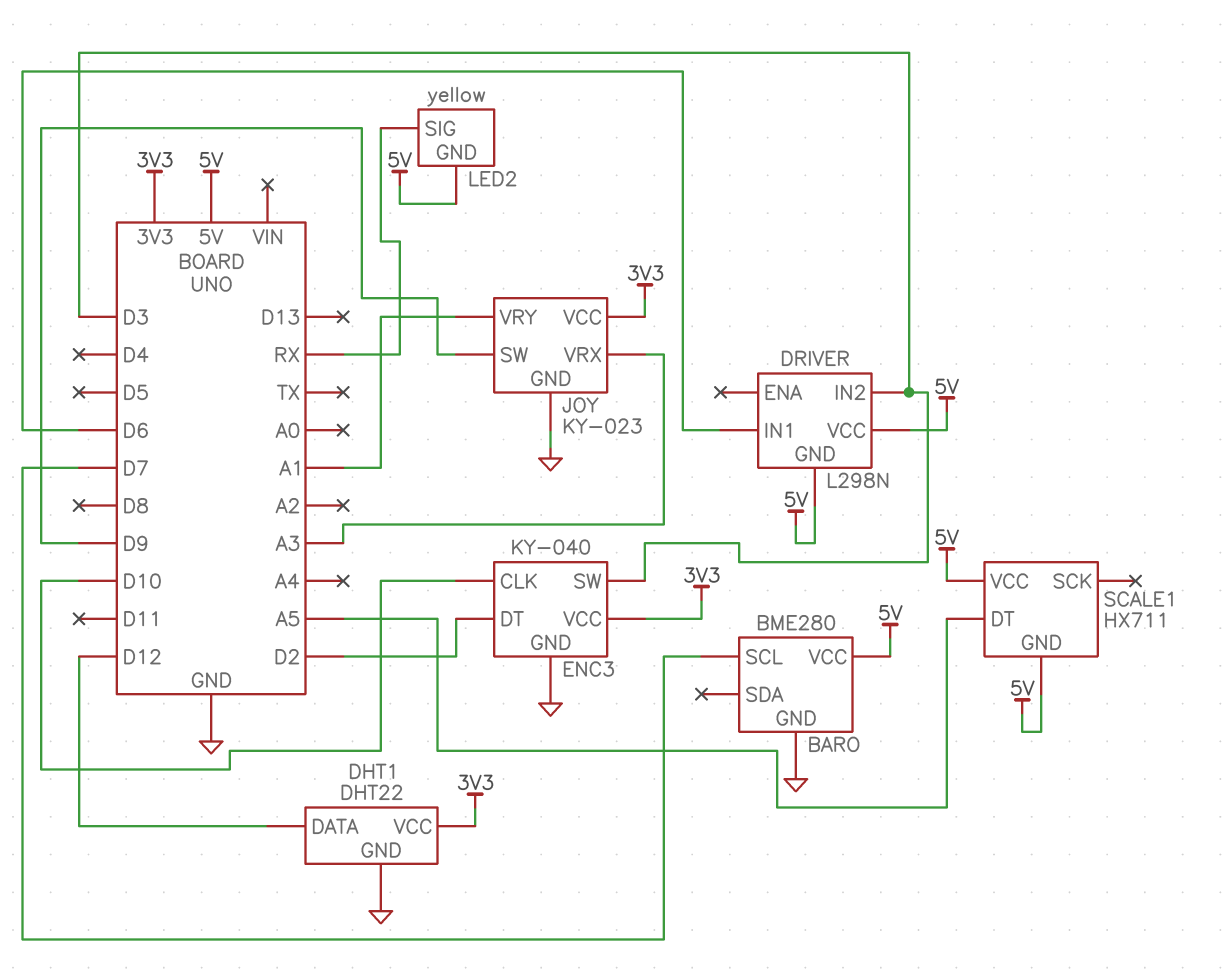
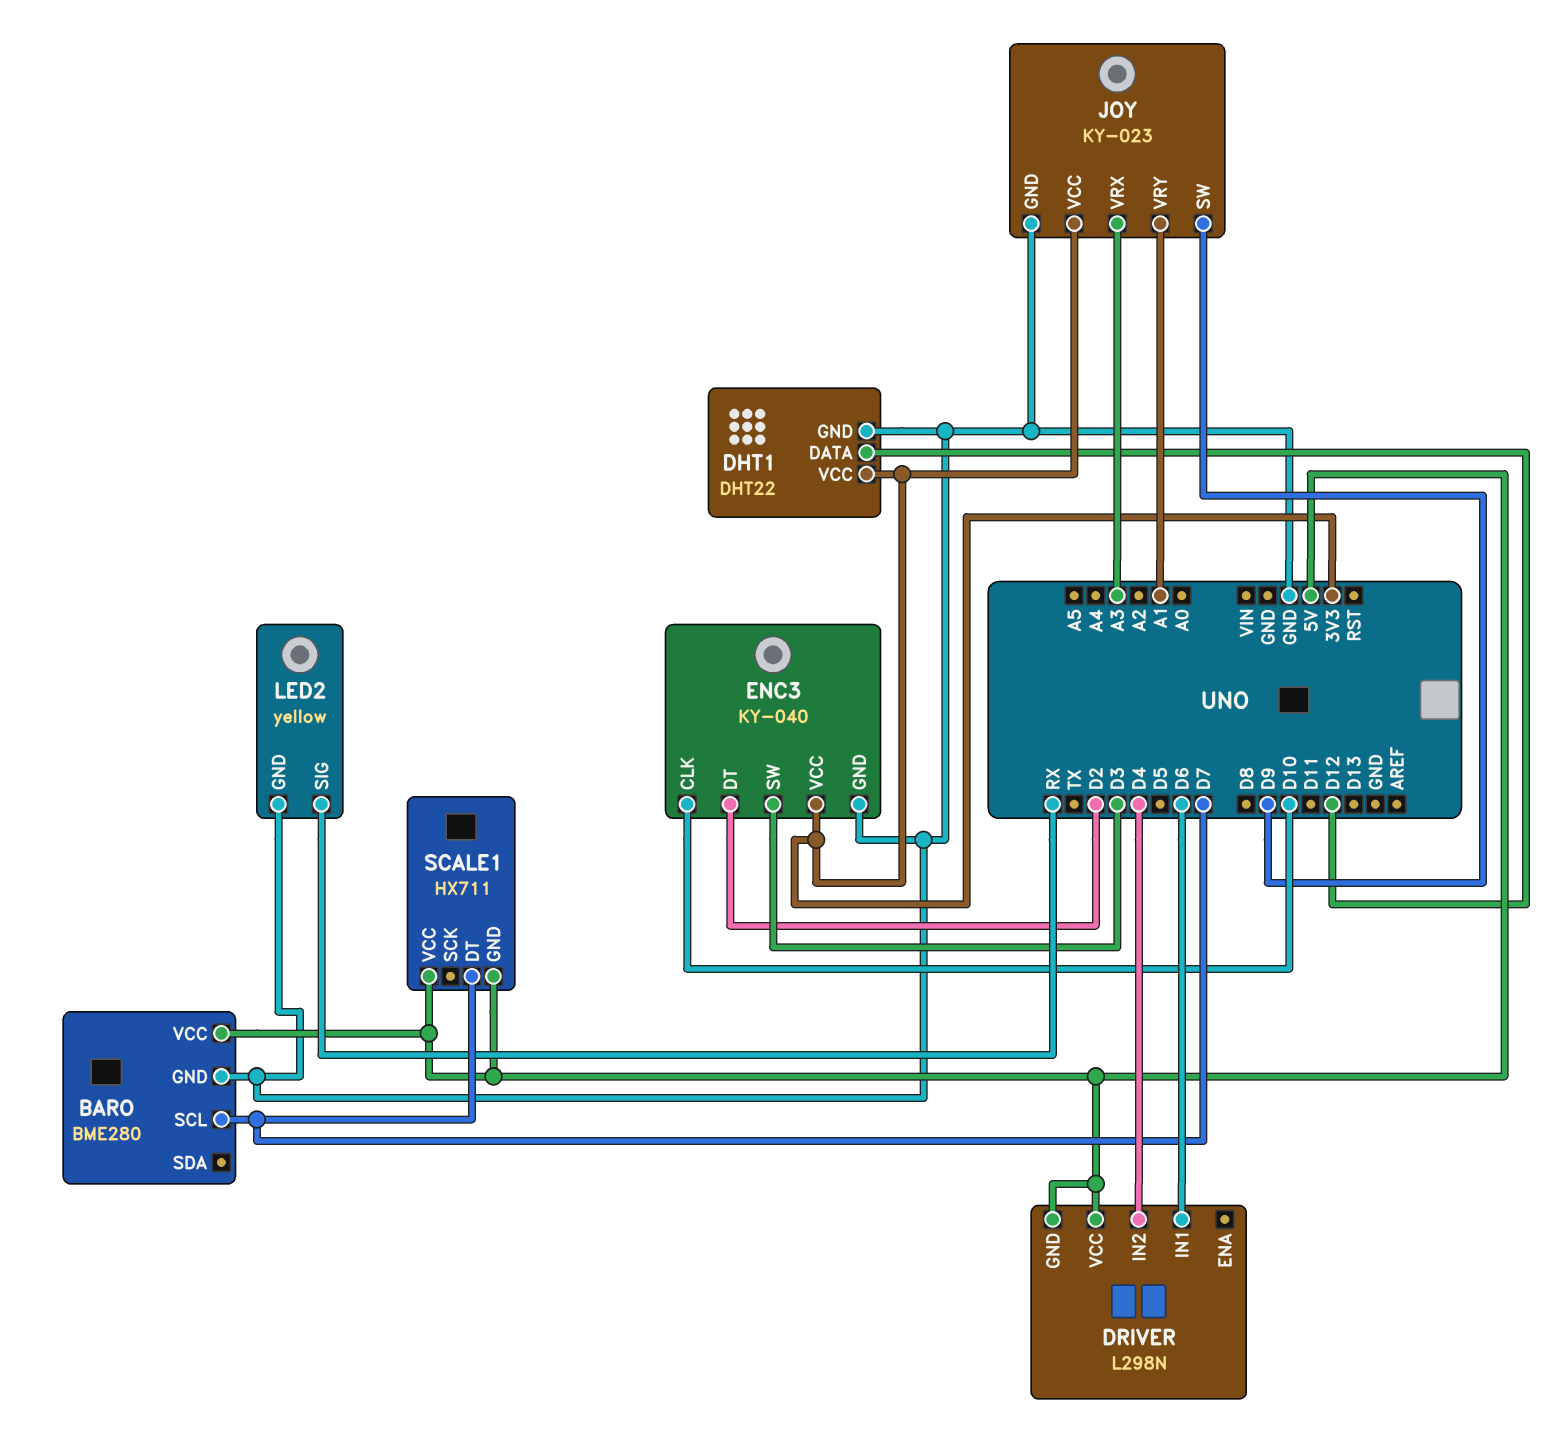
DRIVER pin IN2: D3 -> D4
LED2 pin GND: 5V -> GND
SCALE1 pin DT: A5 -> D7

